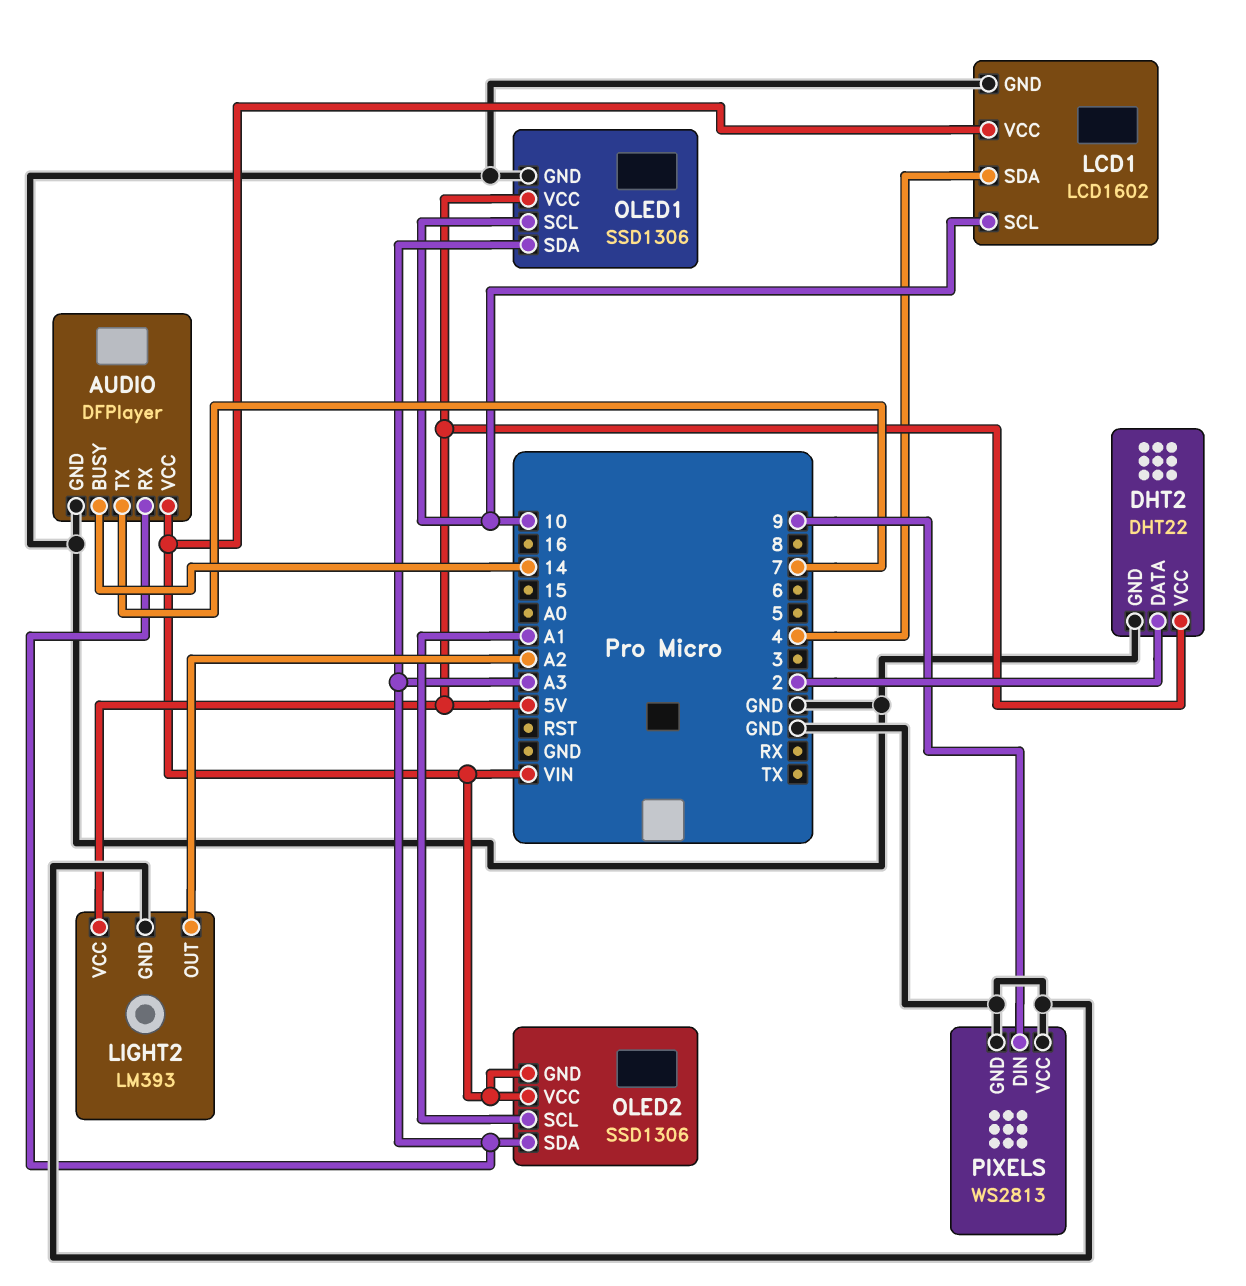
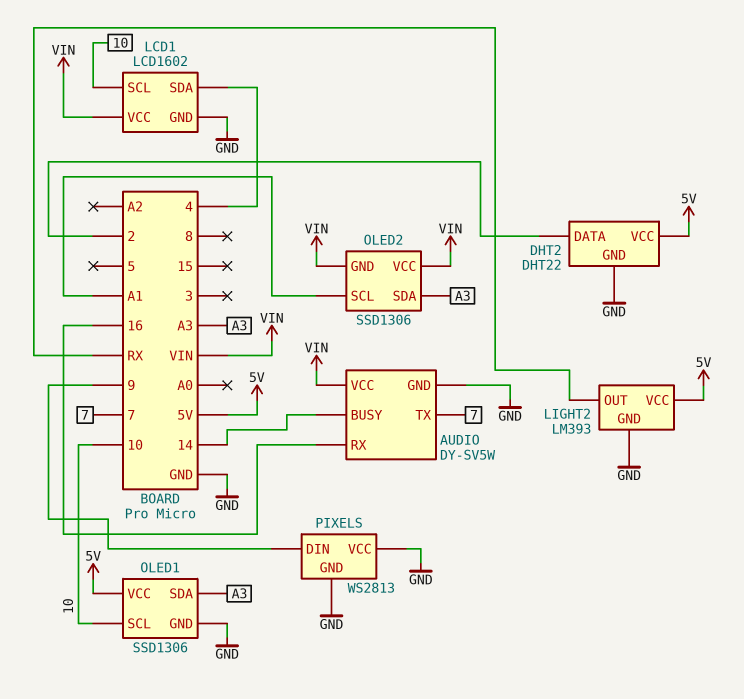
AUDIO: DFPlayer -> DY-SV5W
AUDIO pin RX: A3 -> 16
LIGHT2 pin OUT: A2 -> RX

